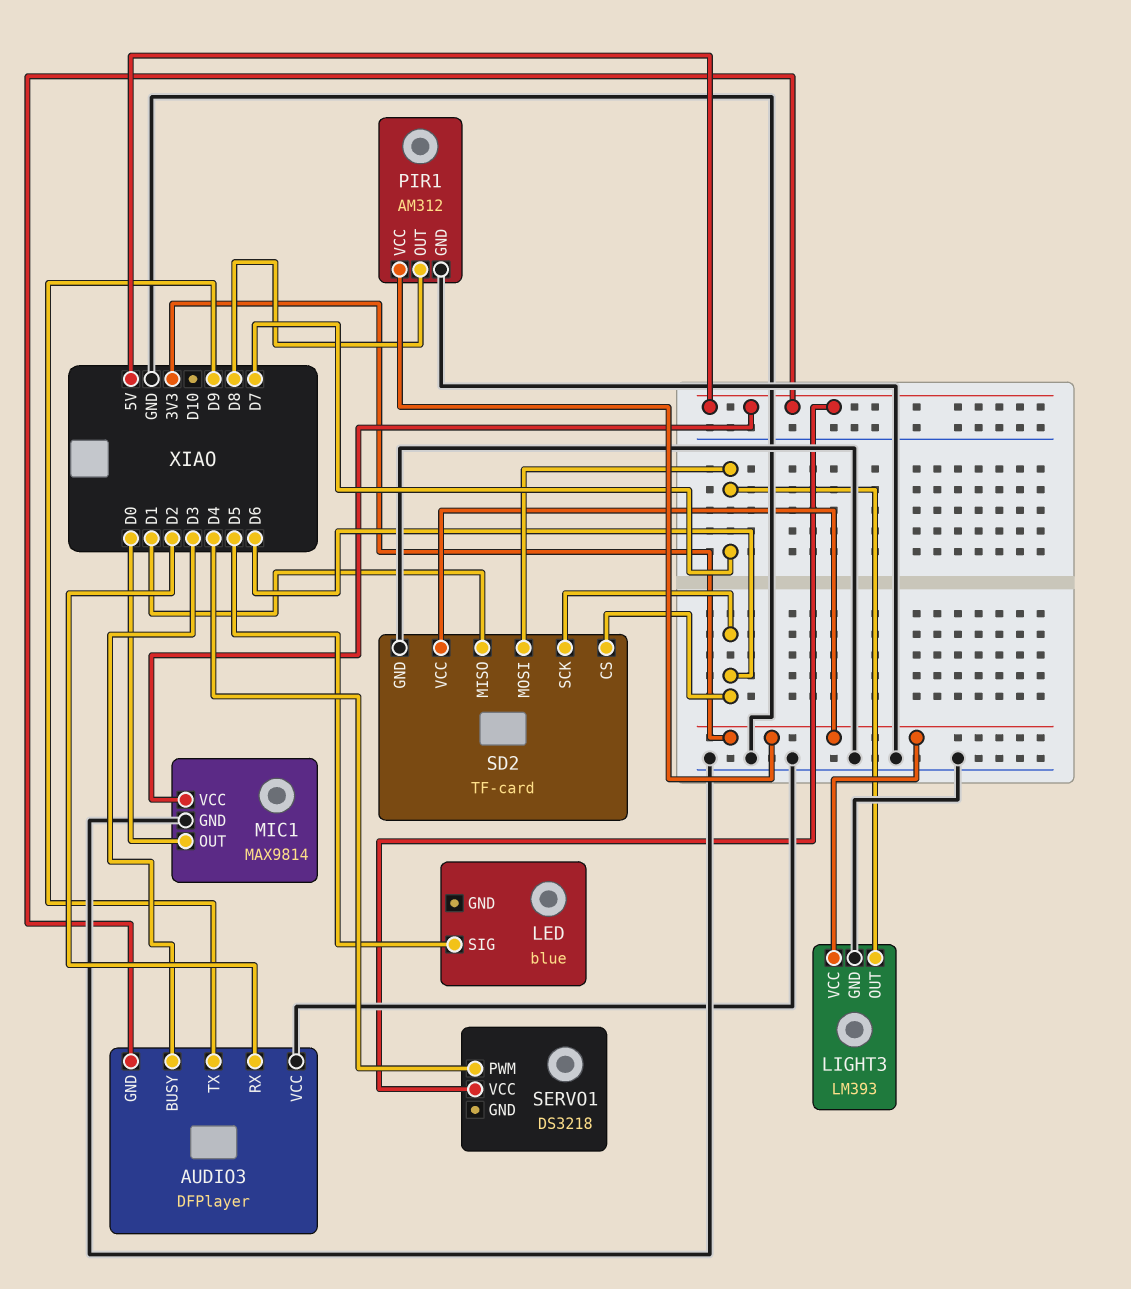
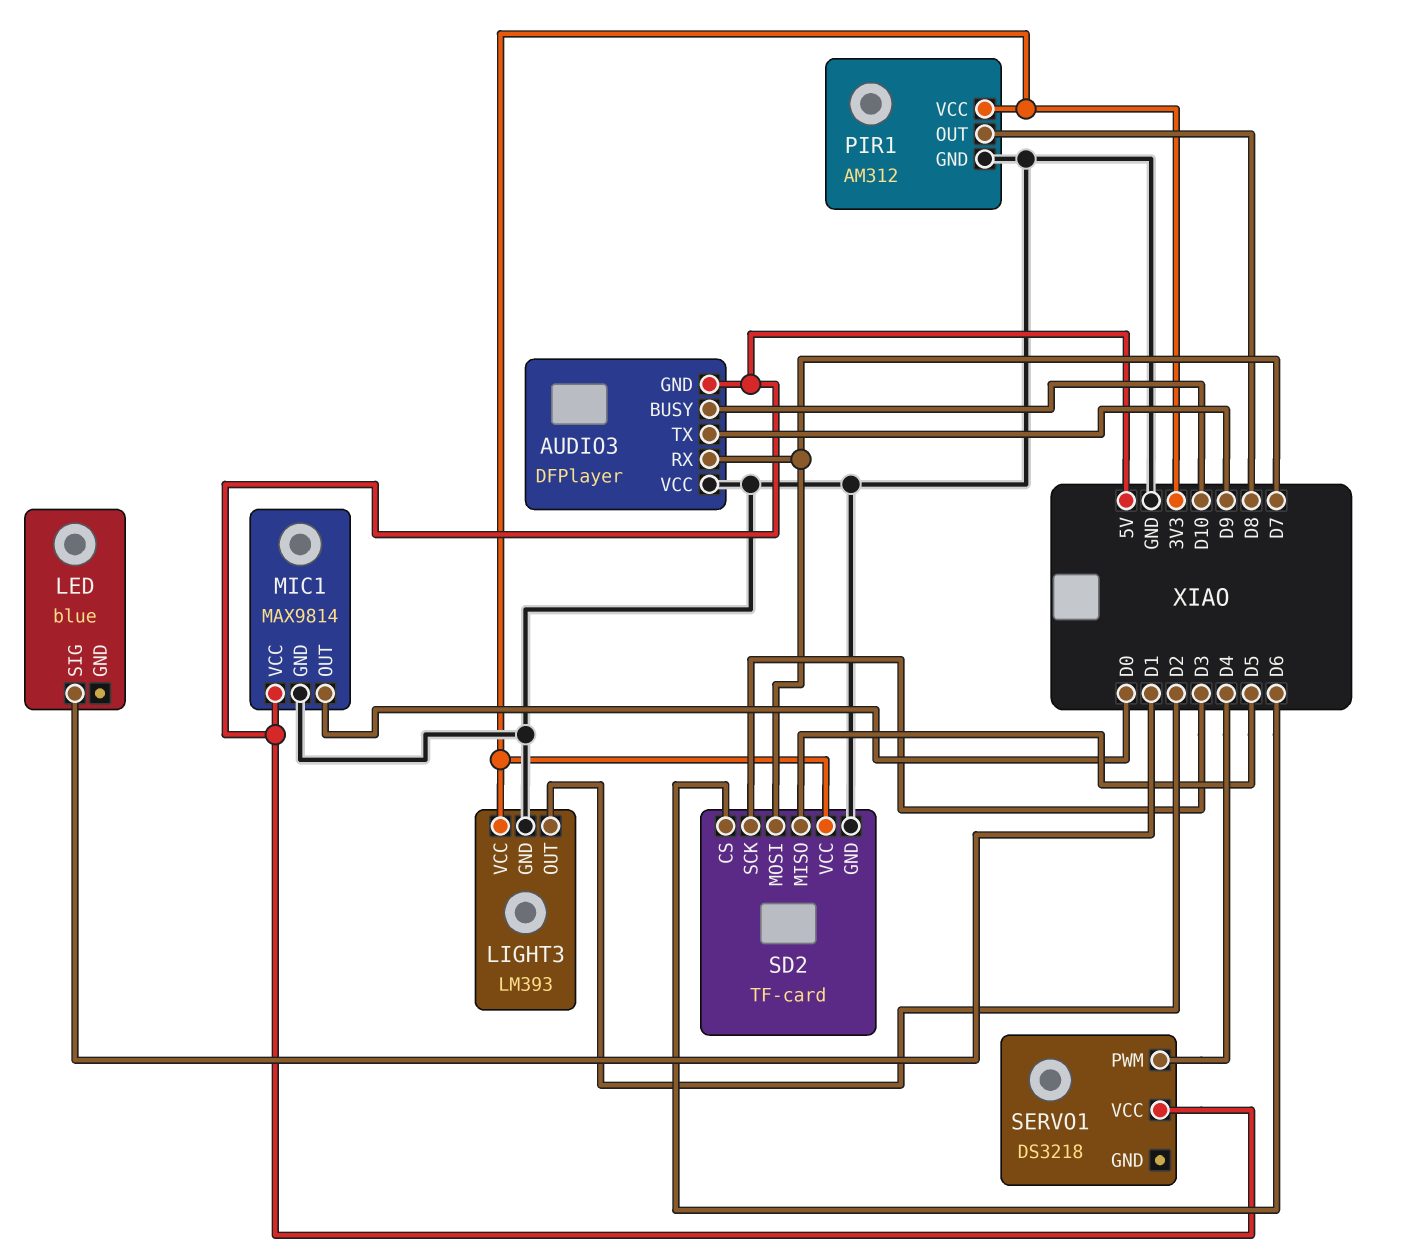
AUDIO3 pin BUSY: D3 -> D10
AUDIO3 pin RX: D2 -> D7
LED pin SIG: D5 -> D1
LIGHT3 pin OUT: D7 -> D2
SD2 pin MISO: D1 -> D5
SD2 pin SCK: D6 -> D3

